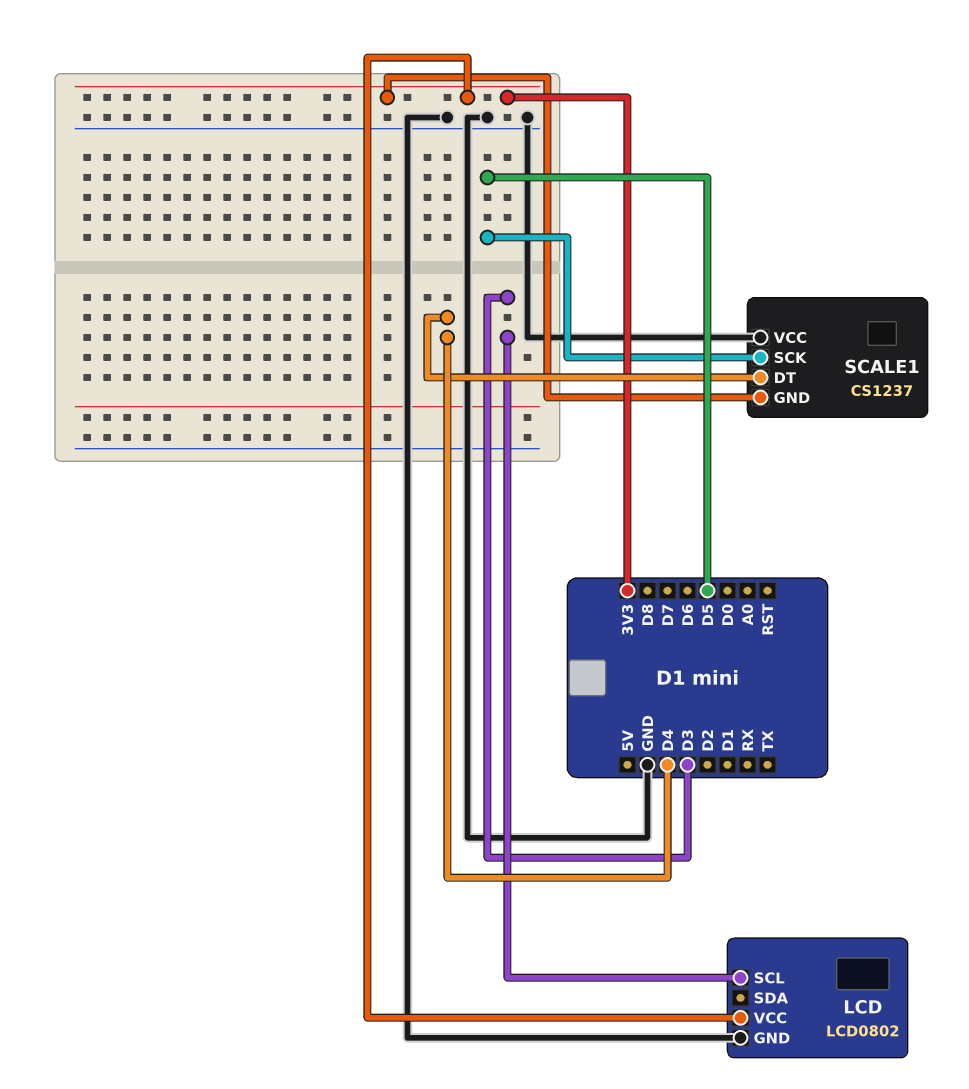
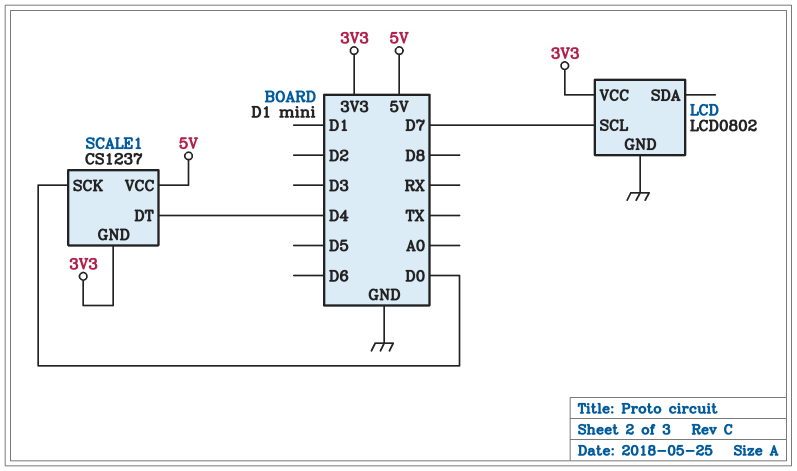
LCD pin SCL: D3 -> D7
SCALE1 pin SCK: D5 -> D0
SCALE1 pin VCC: GND -> 5V

